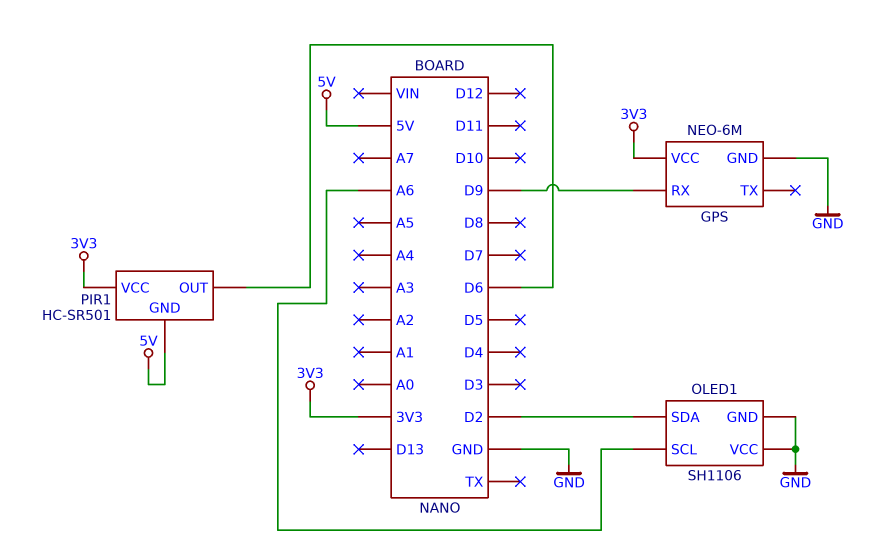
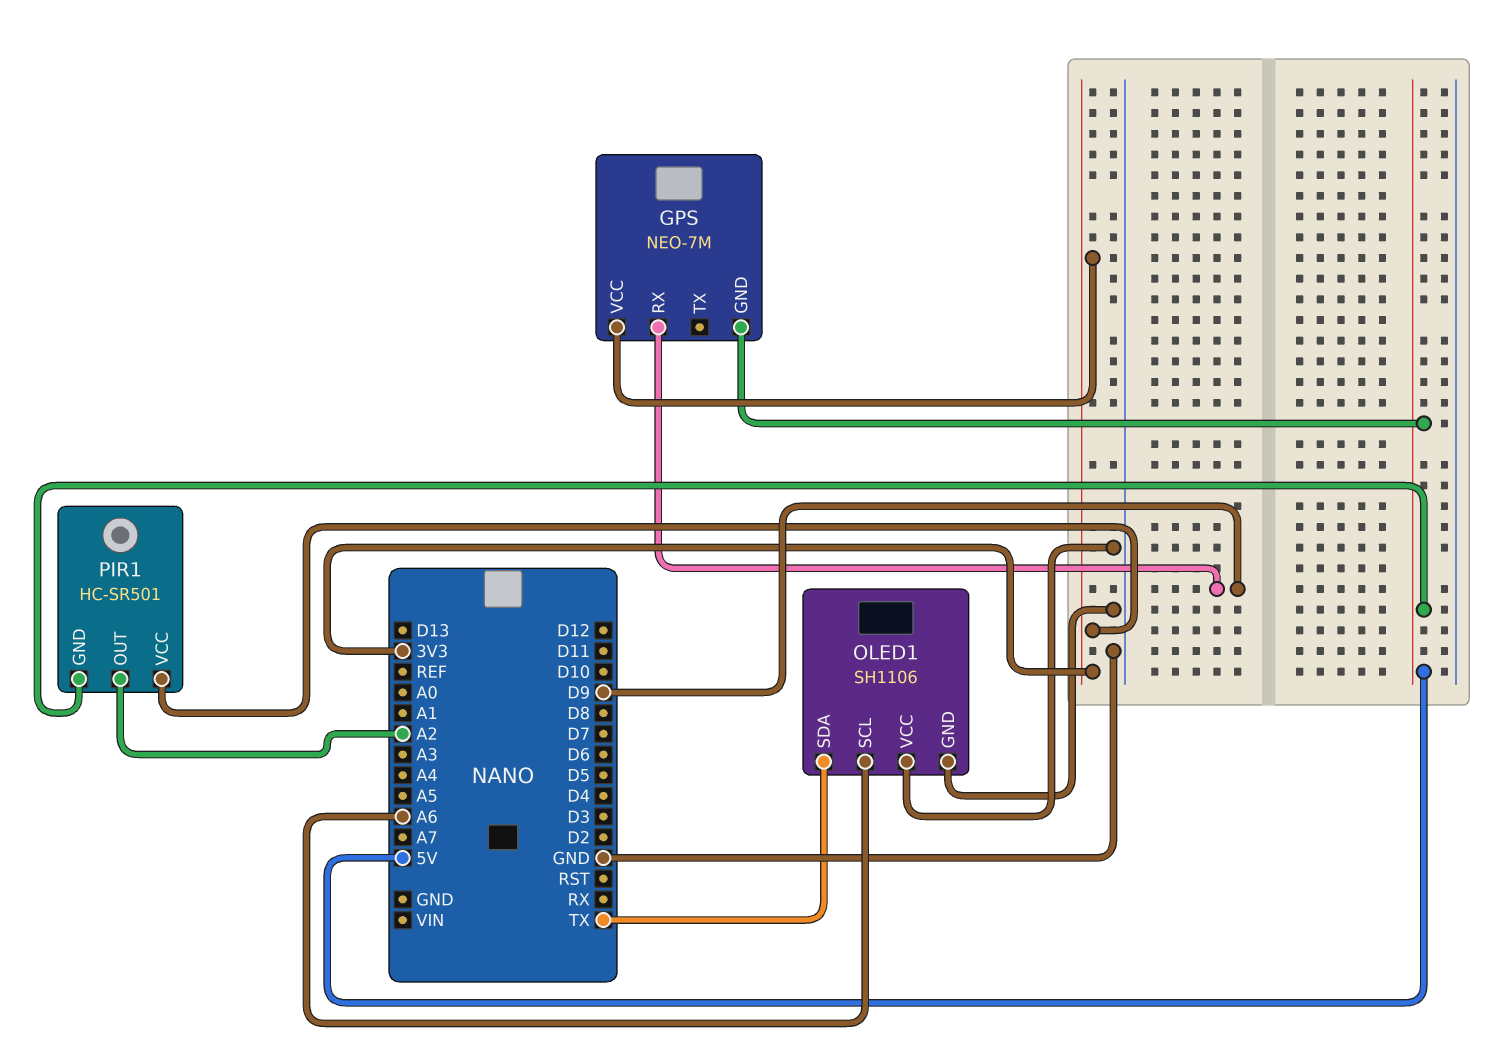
GPS: NEO-6M -> NEO-7M
GPS pin GND: GND -> 5V
OLED1 pin SDA: D2 -> TX
PIR1 pin OUT: D6 -> A2

